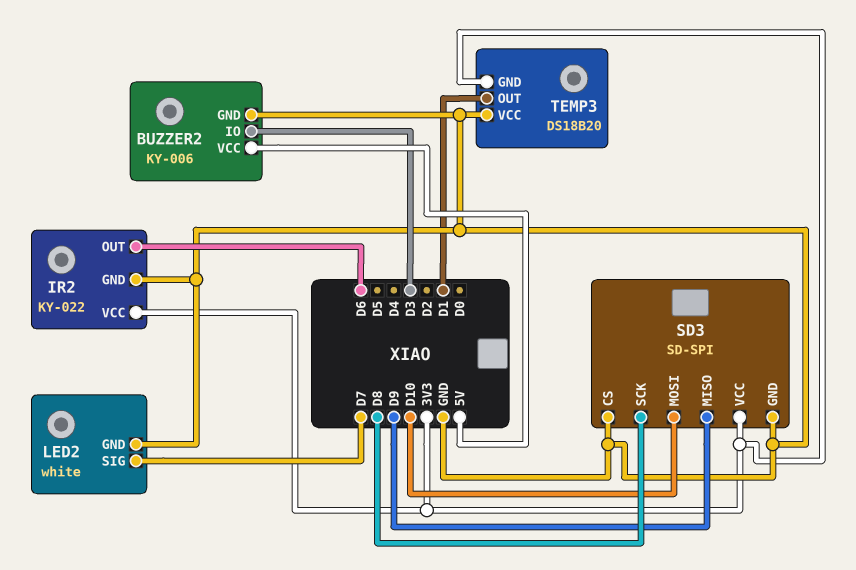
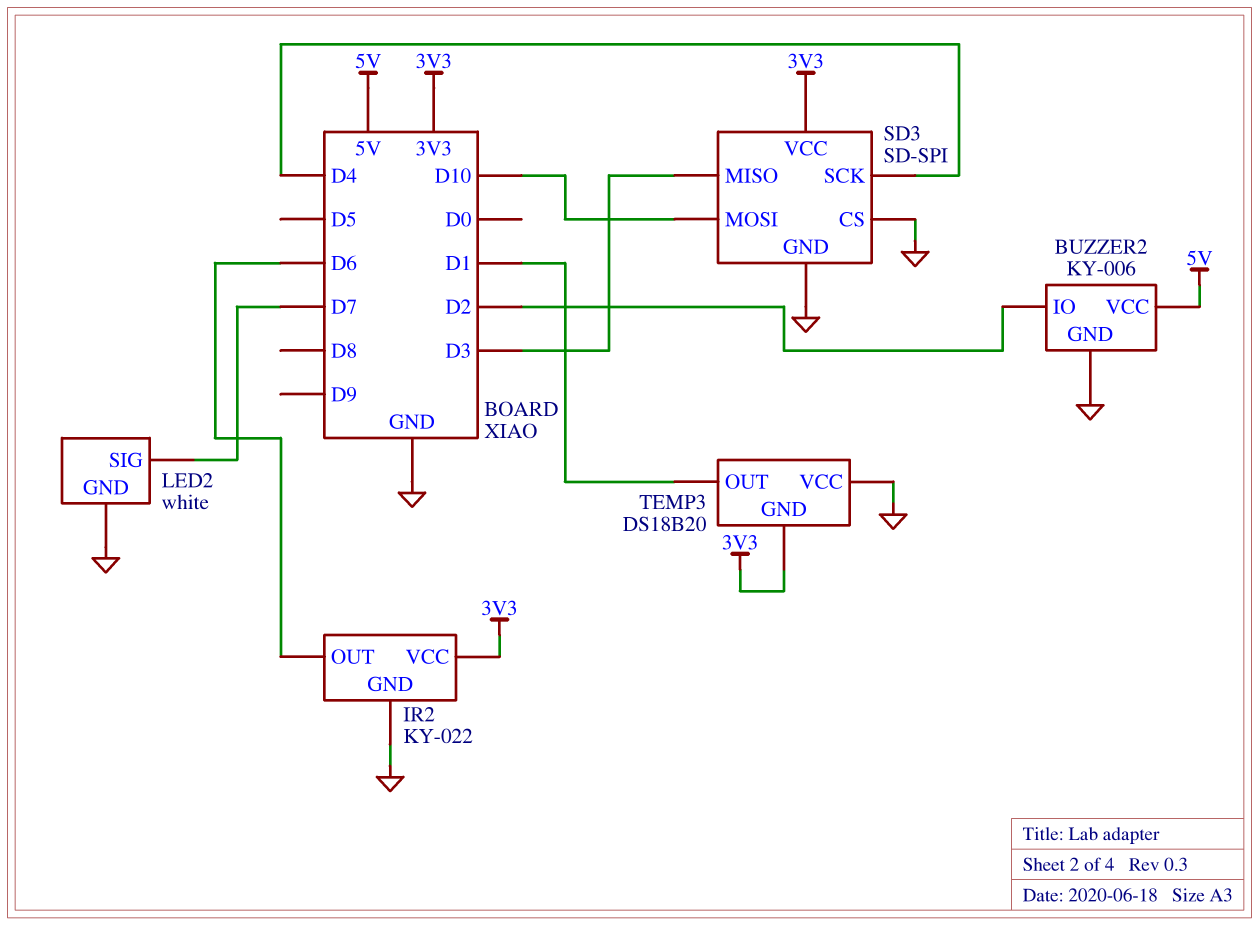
BUZZER2 pin IO: D3 -> D2
SD3 pin MISO: D9 -> D3
SD3 pin SCK: D8 -> D4

